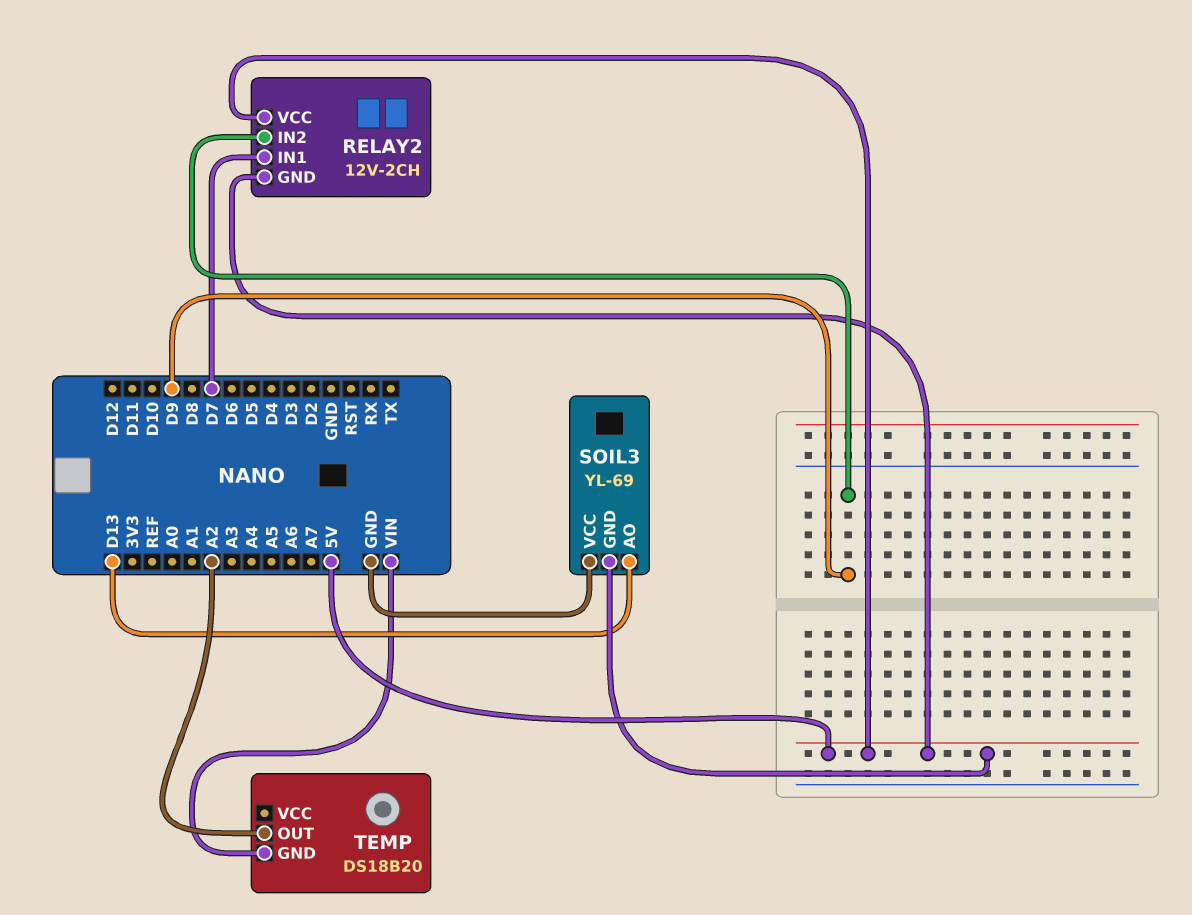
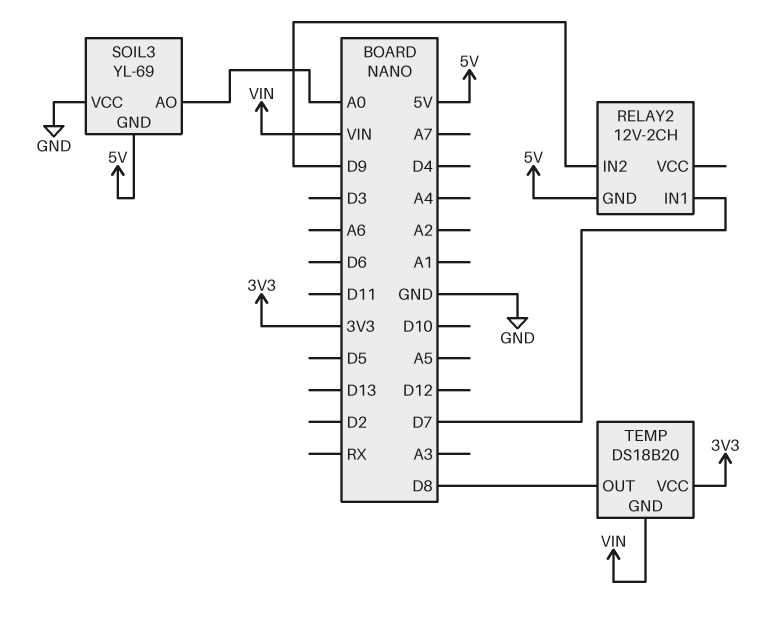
RELAY2 pin VCC: 5V -> none
SOIL3 pin AO: D13 -> A0
TEMP pin OUT: A2 -> D8
TEMP pin VCC: none -> 3V3

